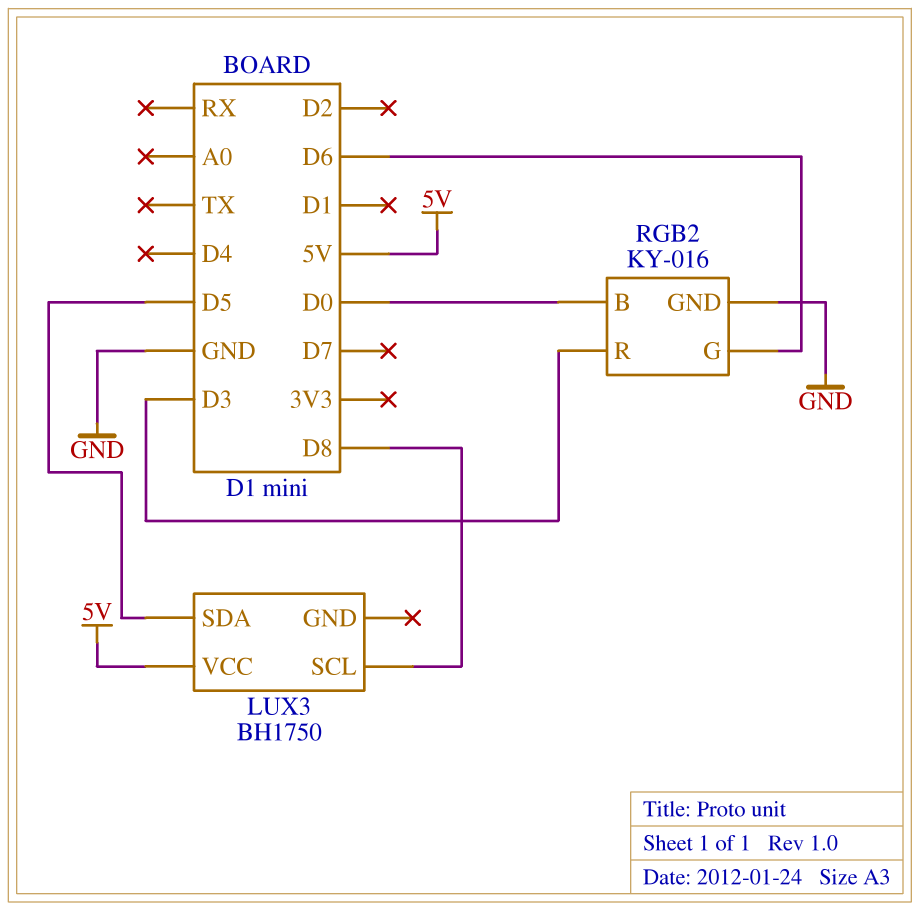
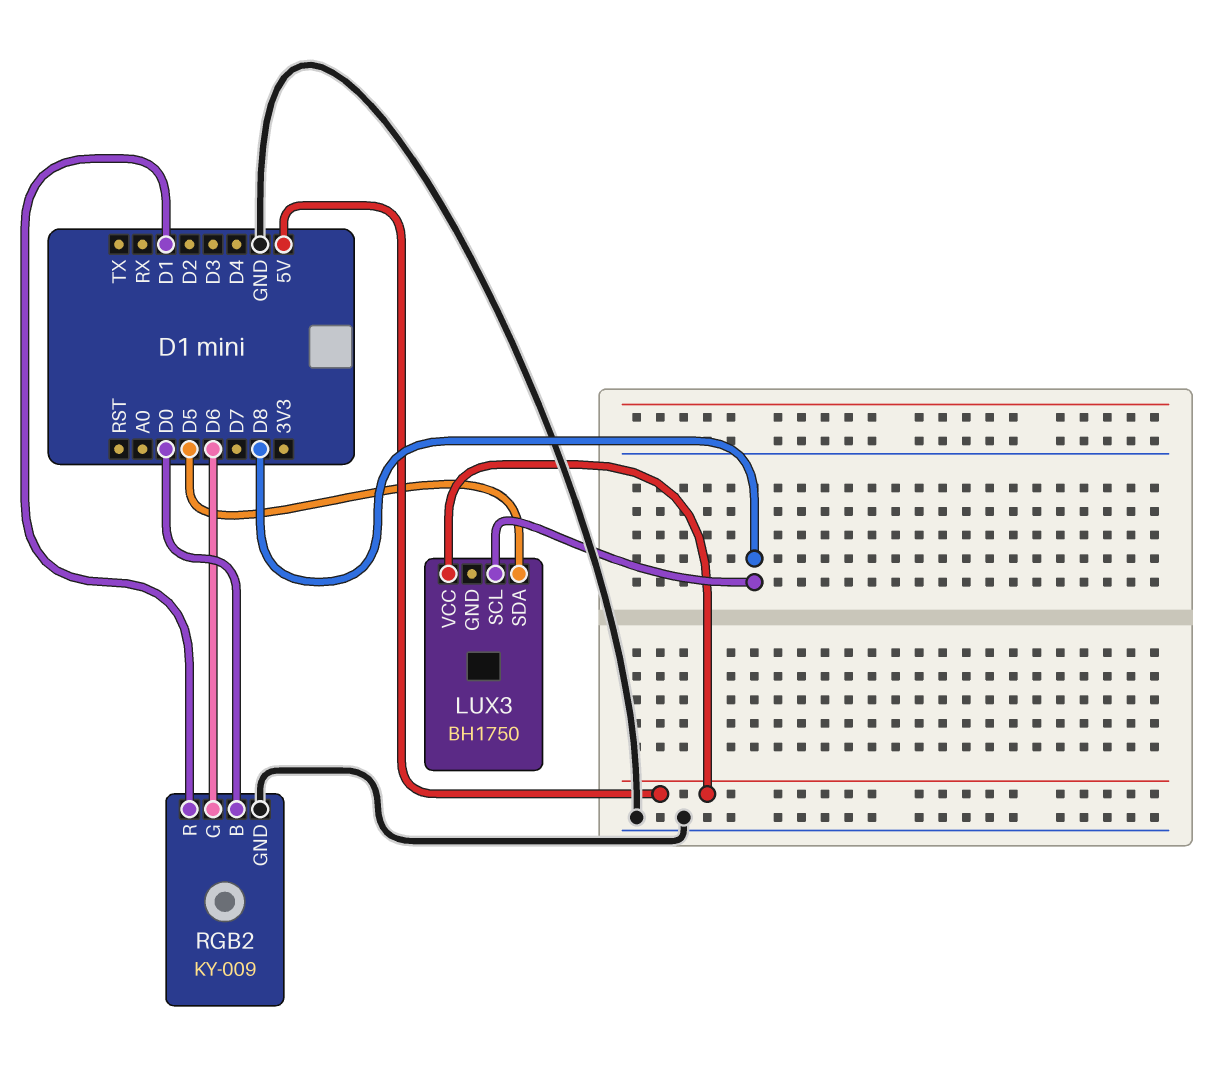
RGB2: KY-016 -> KY-009
RGB2 pin R: D3 -> D1

